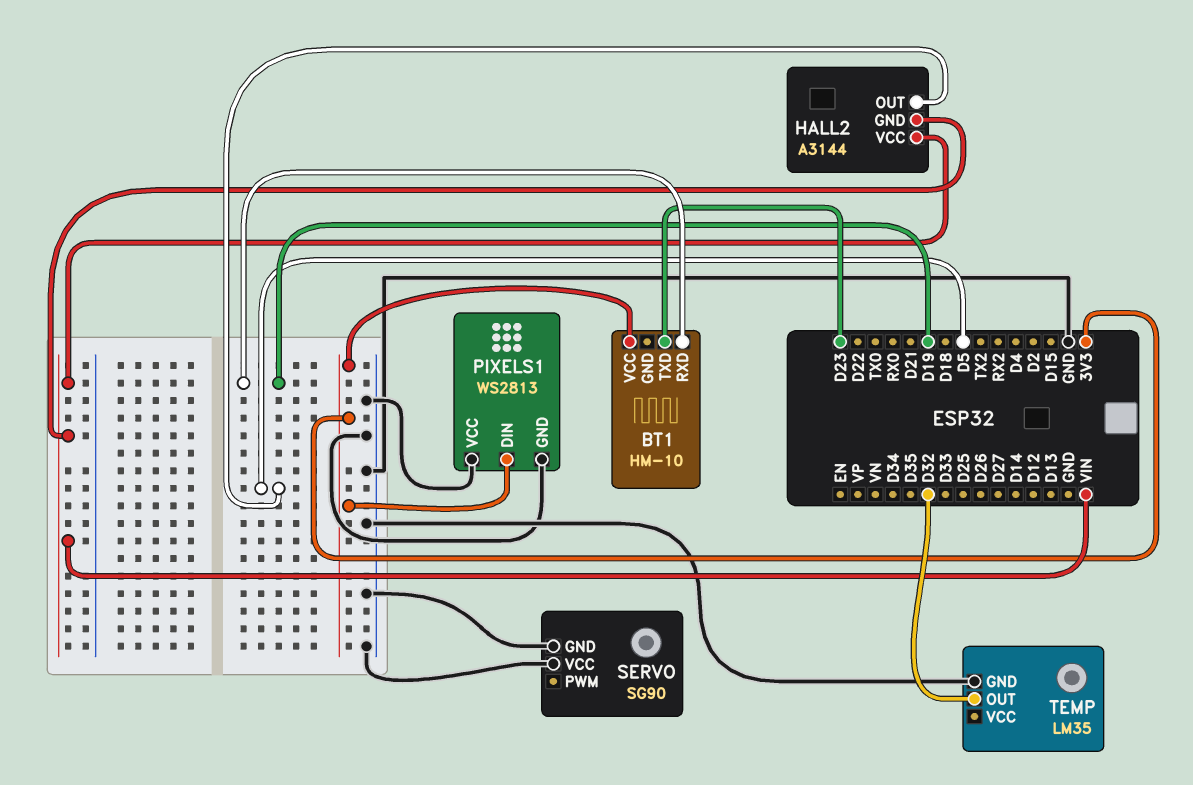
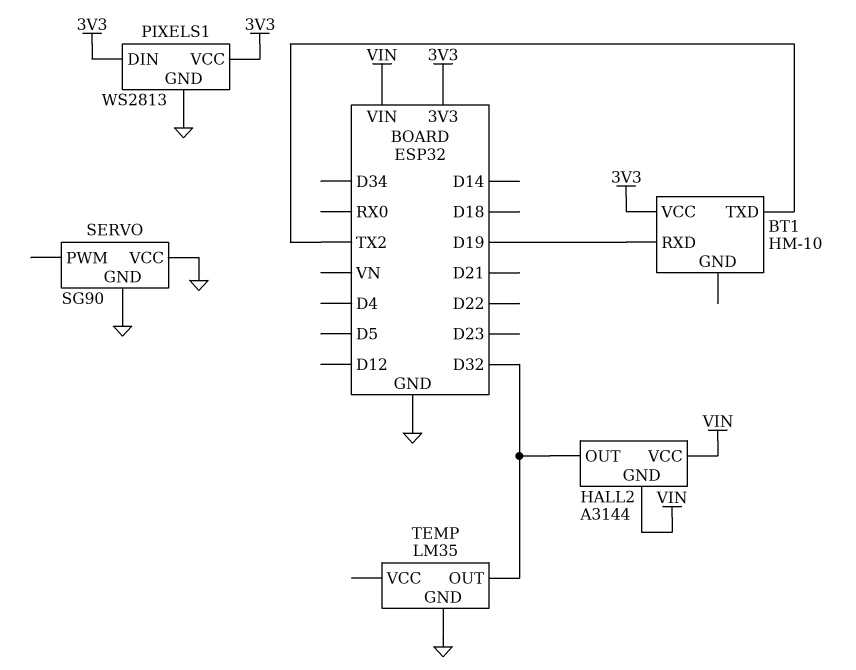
BT1 pin TXD: D23 -> TX2
HALL2 pin OUT: D5 -> D32
PIXELS1 pin VCC: GND -> 3V3

